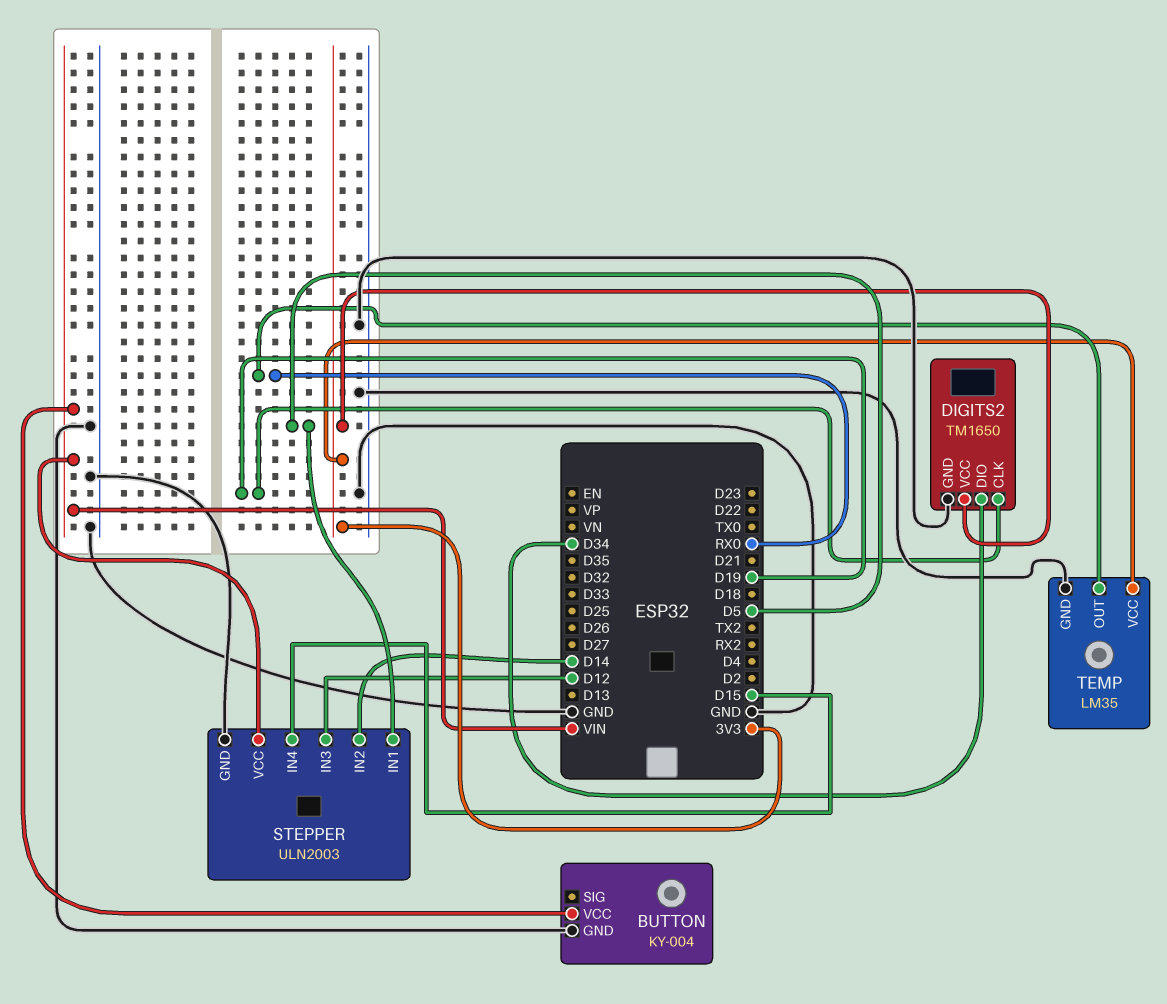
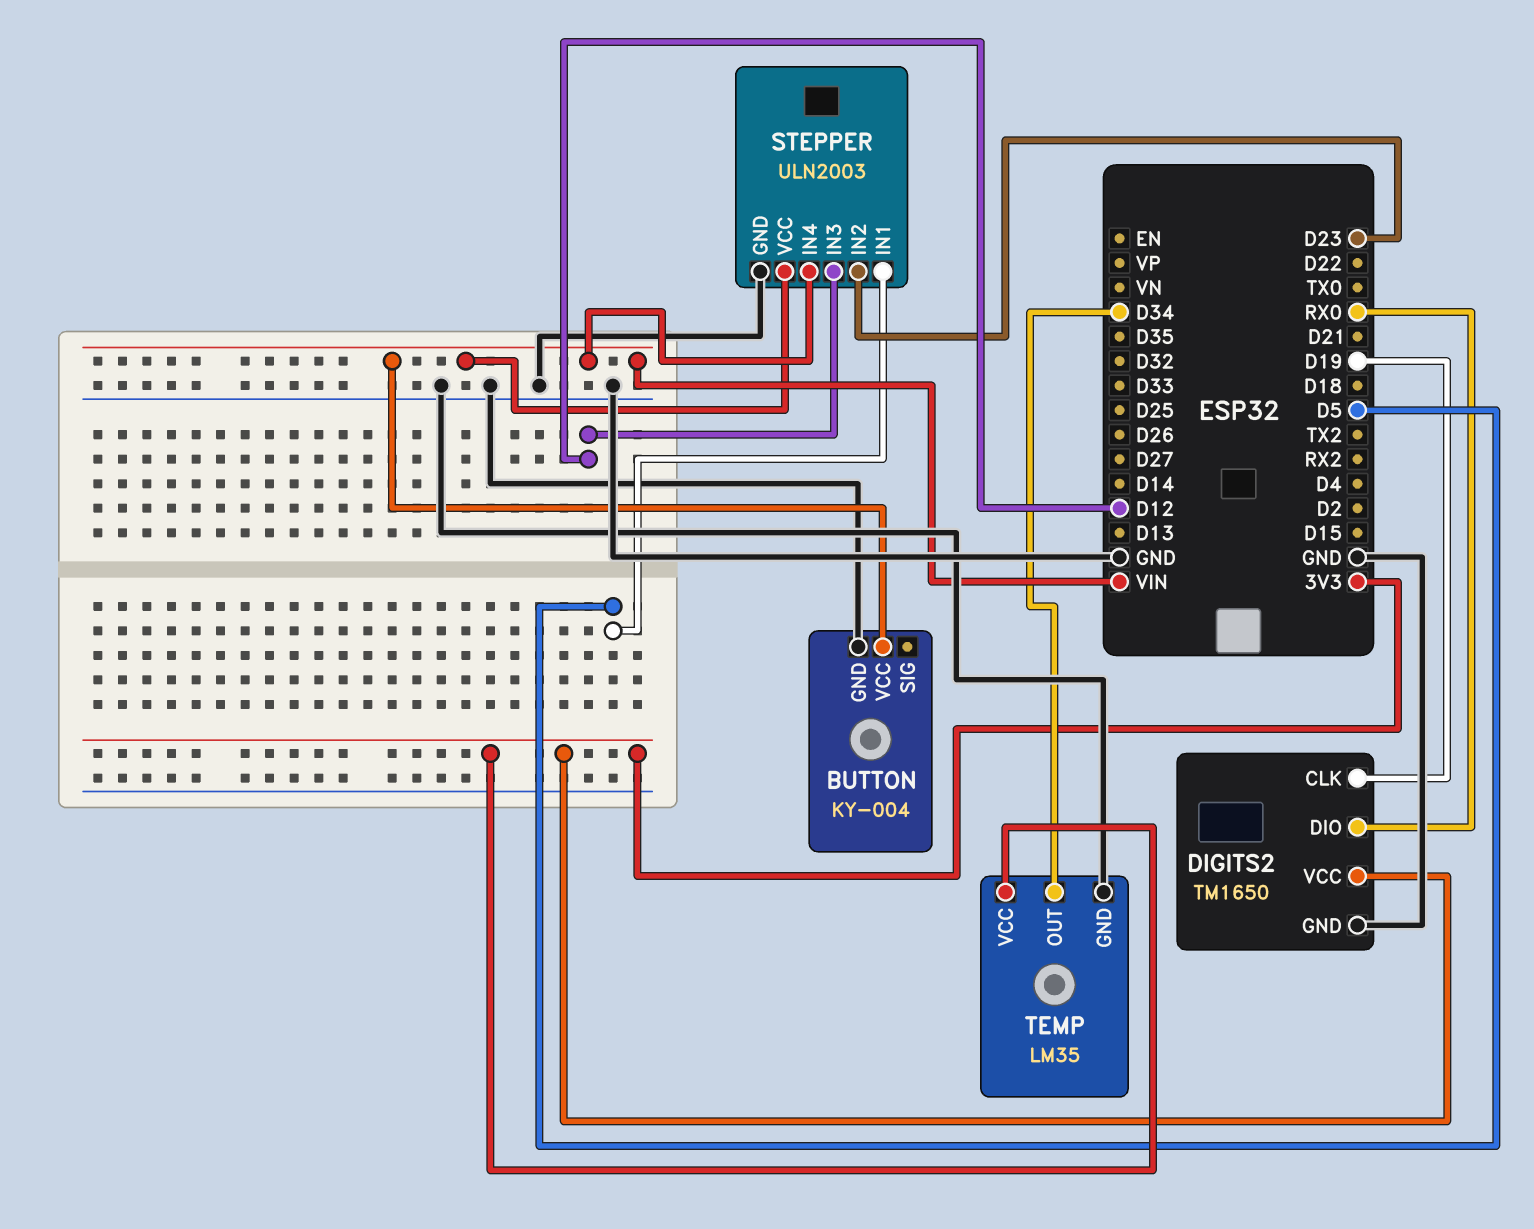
DIGITS2 pin DIO: D34 -> RX0
STEPPER pin IN2: D14 -> D23
STEPPER pin IN4: D15 -> VIN
TEMP pin OUT: RX0 -> D34

